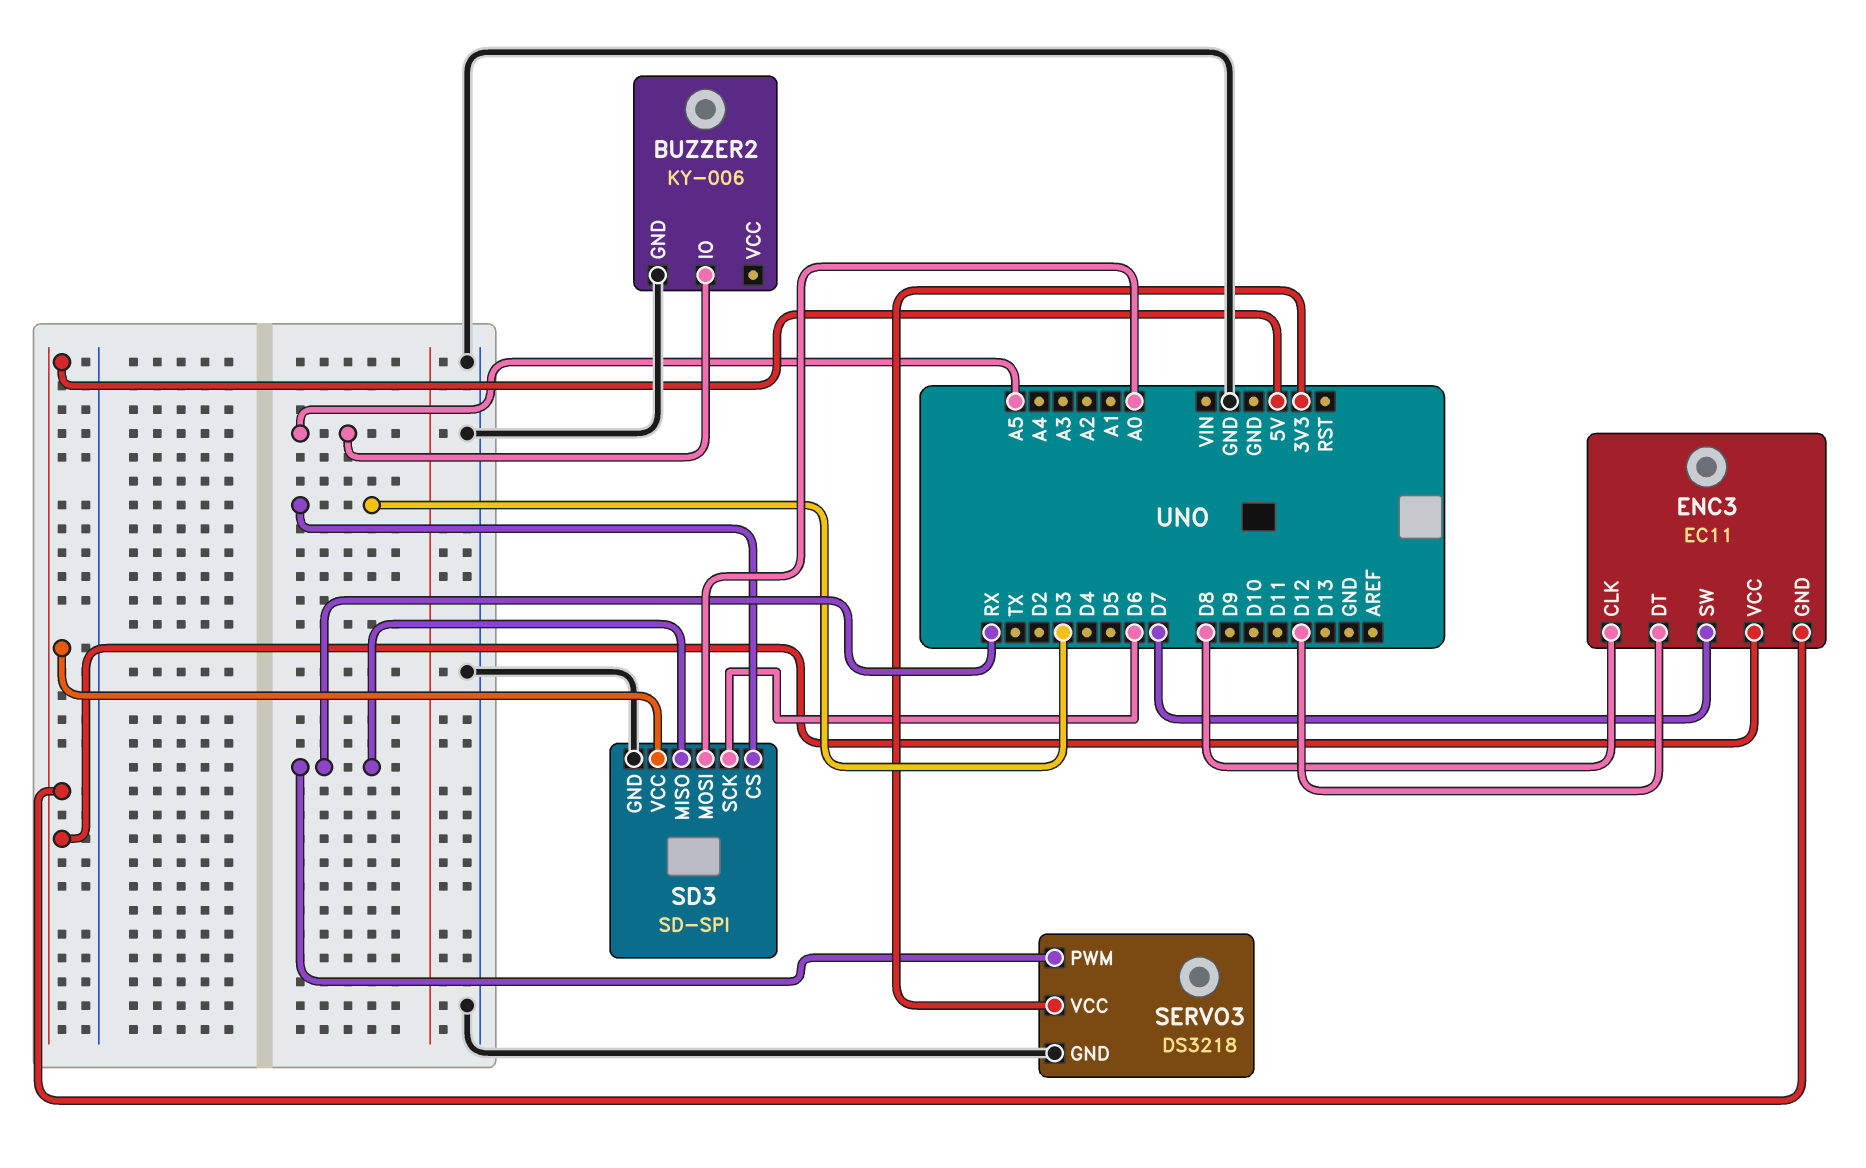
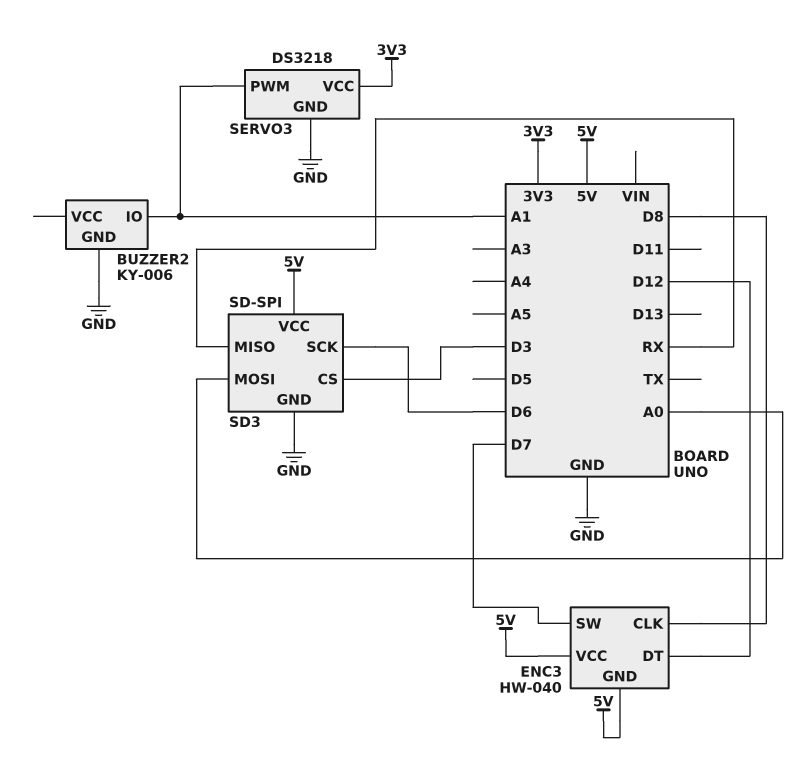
BUZZER2 pin IO: A5 -> A1
ENC3: EC11 -> HW-040
SERVO3 pin PWM: RX -> A1

